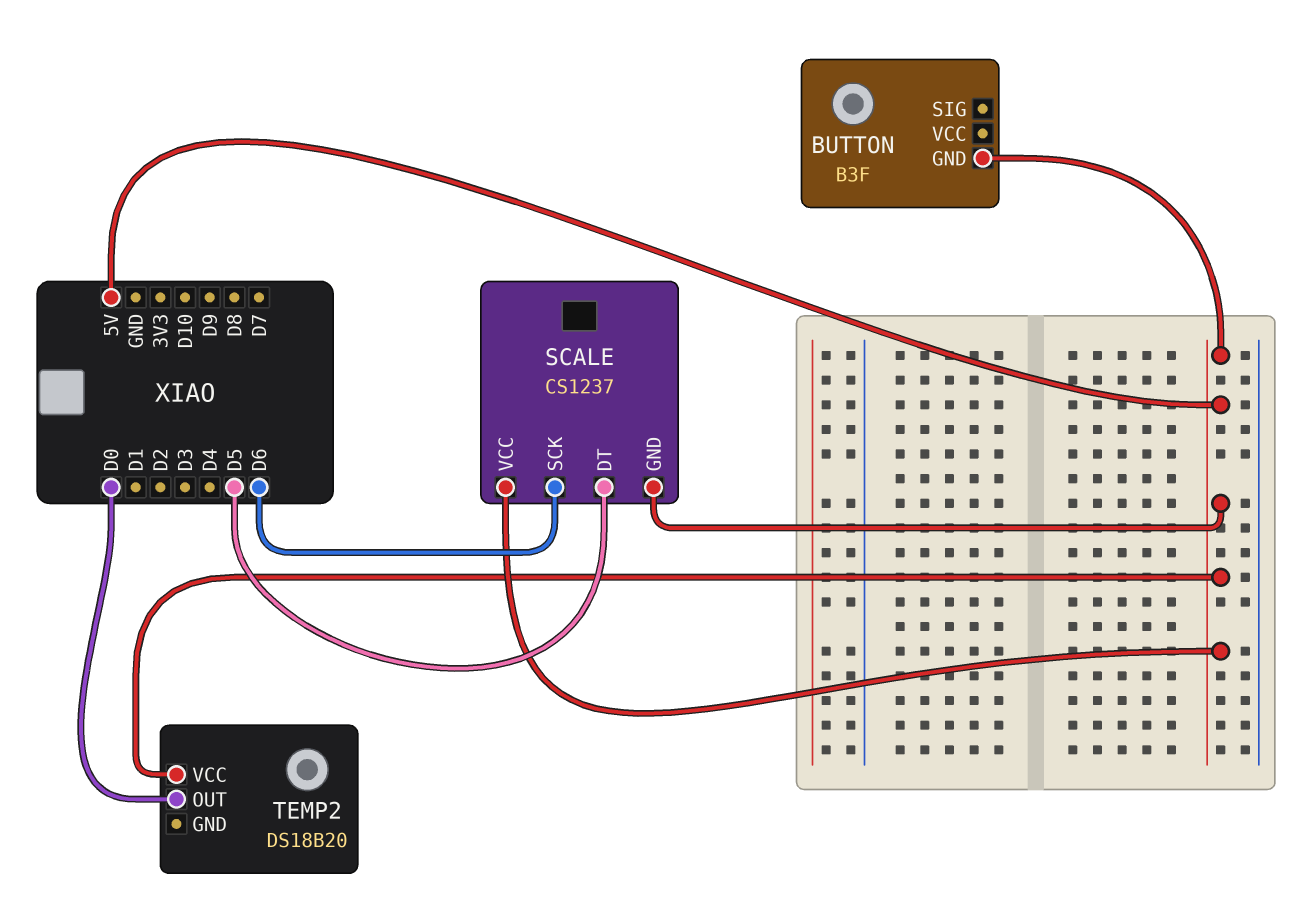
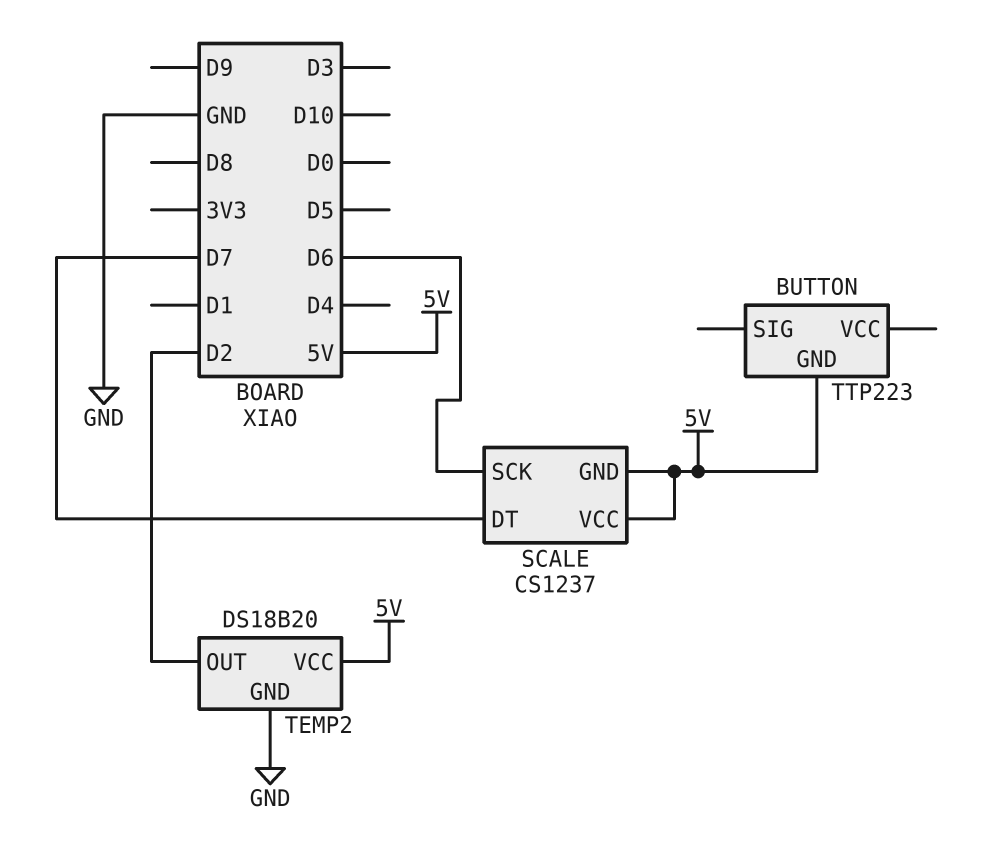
BUTTON: B3F -> TTP223
SCALE pin DT: D5 -> D7
TEMP2 pin GND: none -> GND
TEMP2 pin OUT: D0 -> D2

